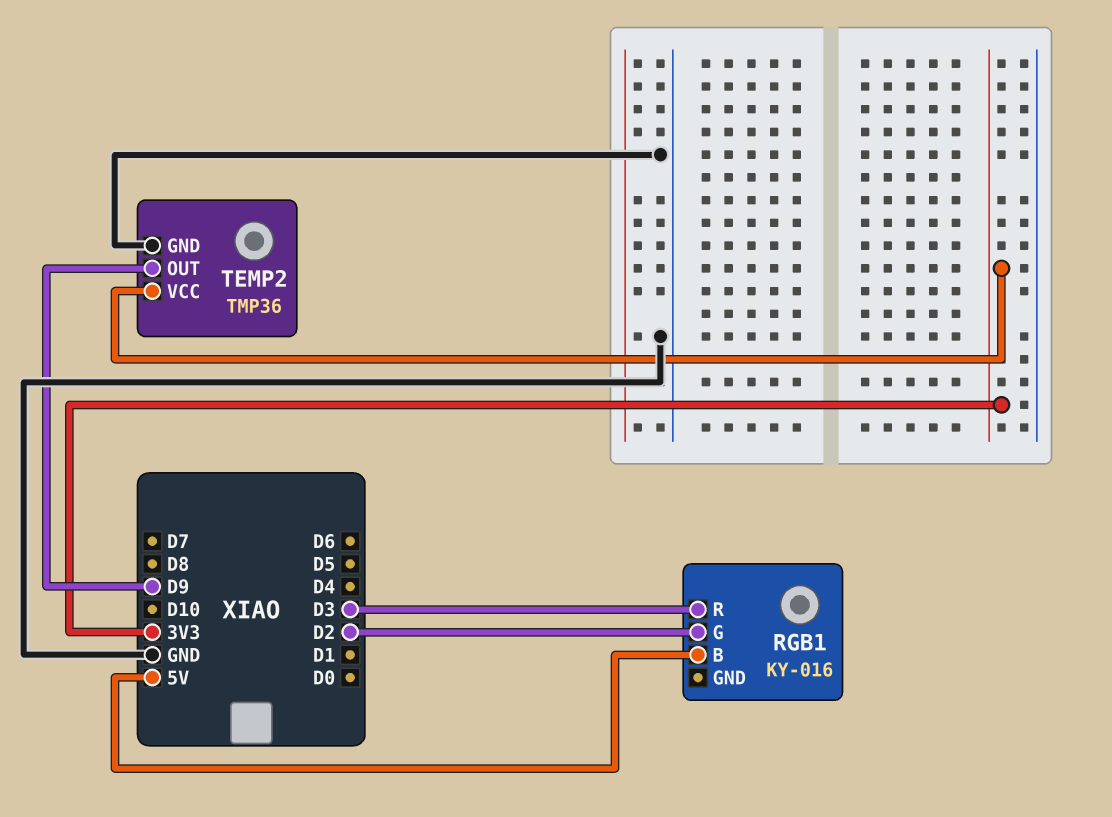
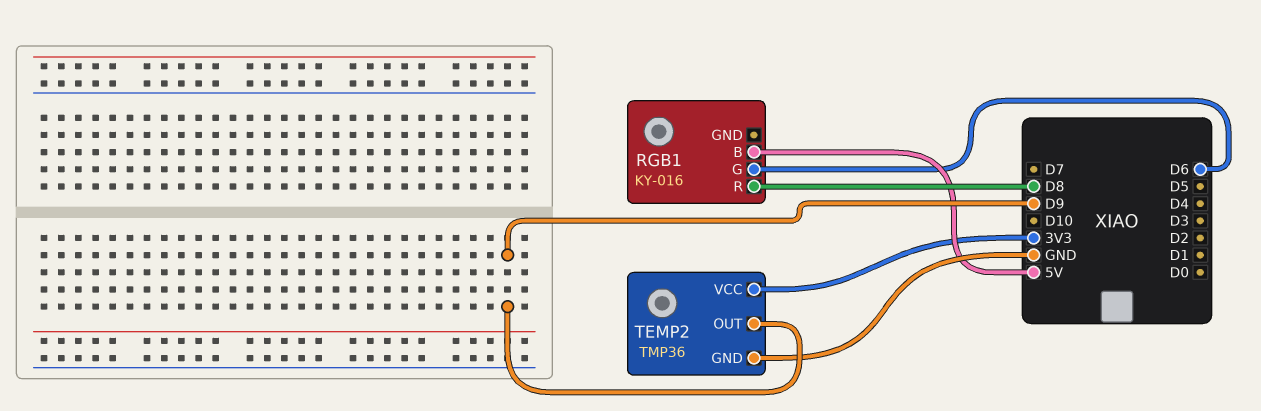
RGB1 pin G: D2 -> D6
RGB1 pin R: D3 -> D8

